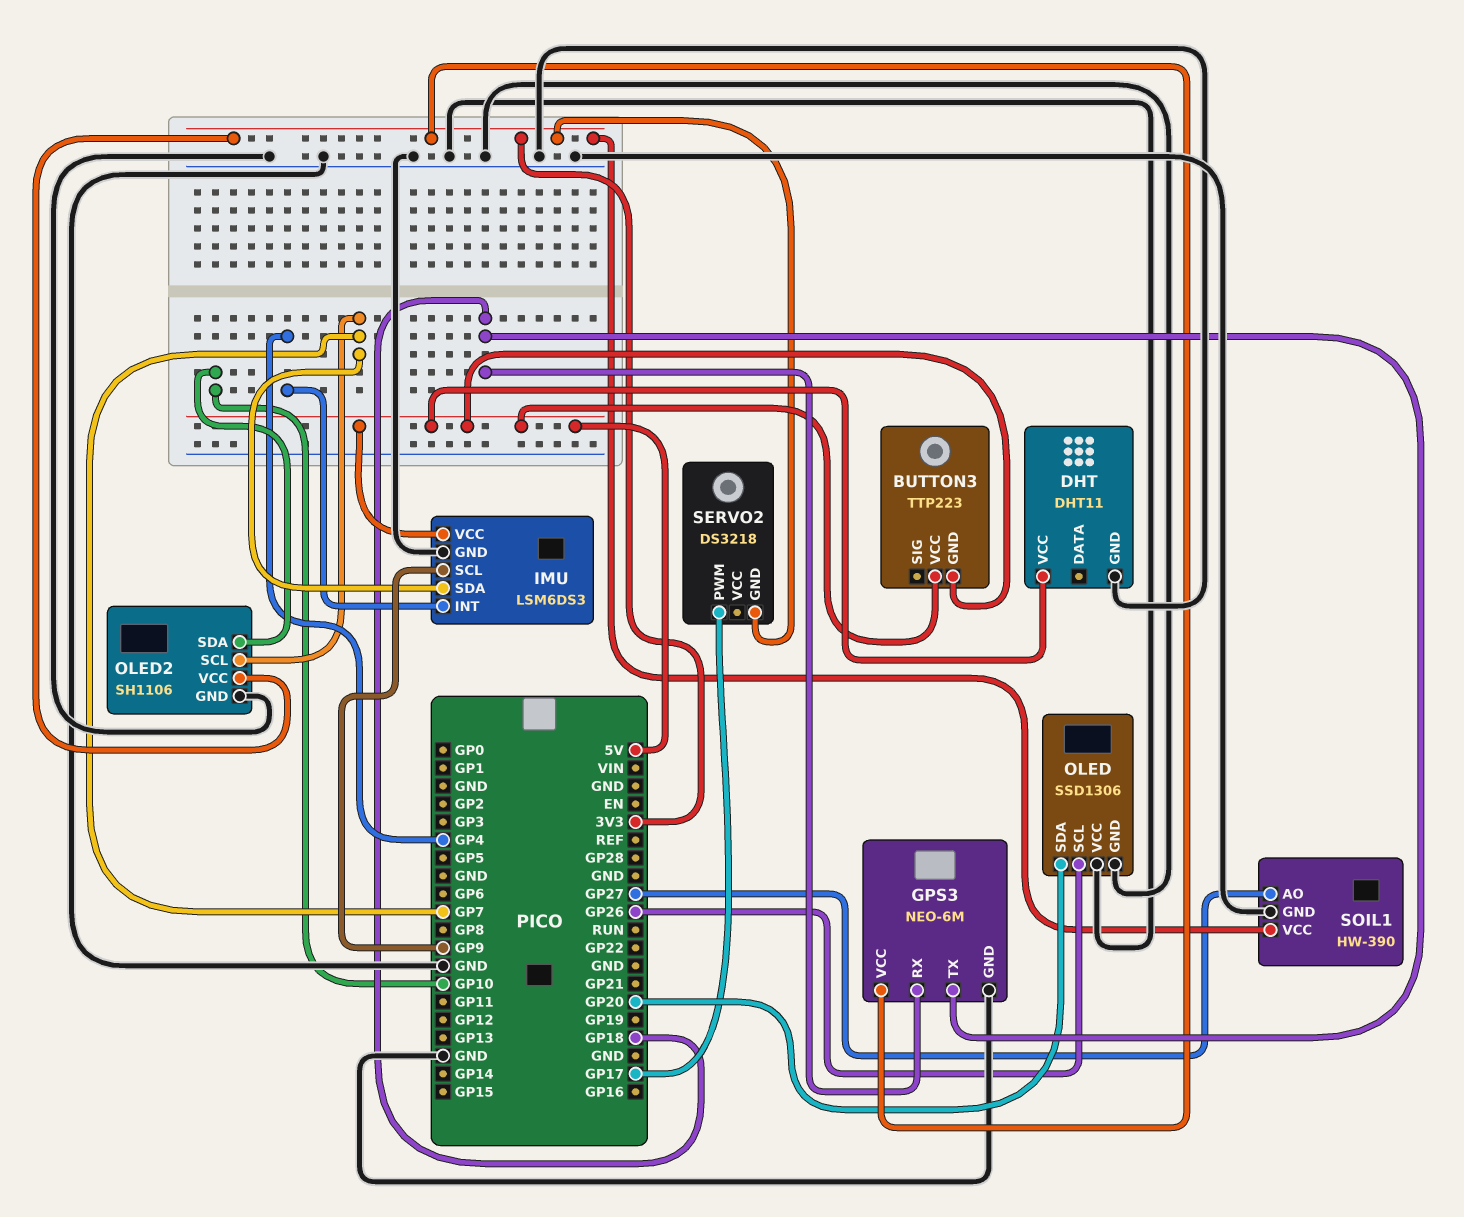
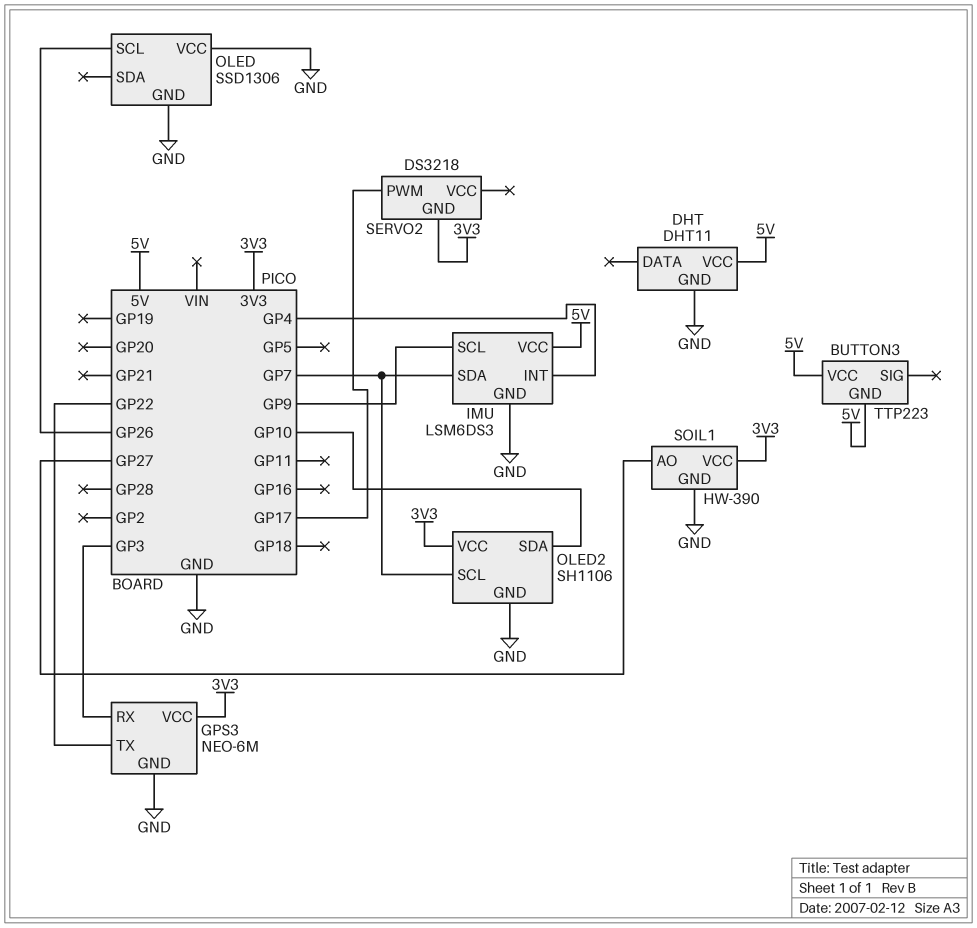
GPS3 pin RX: GP18 -> GP3
GPS3 pin TX: GP18 -> GP22
OLED pin SDA: GP20 -> none

